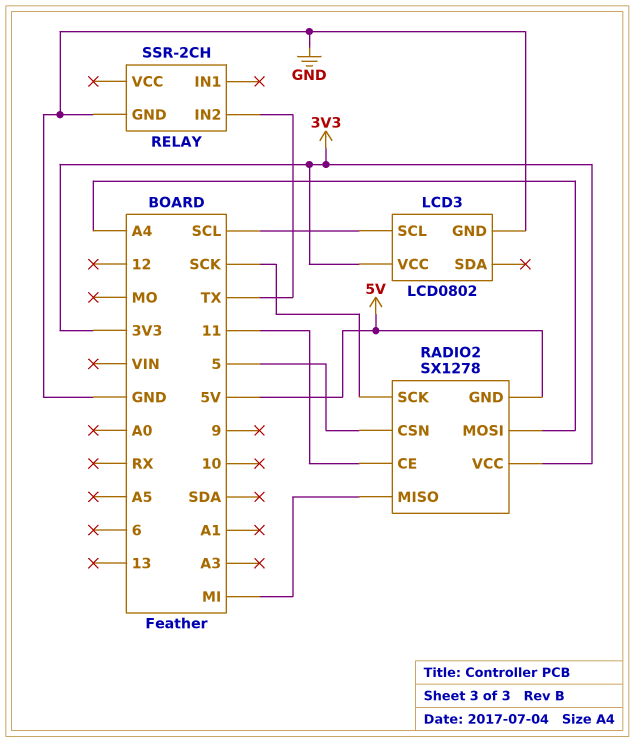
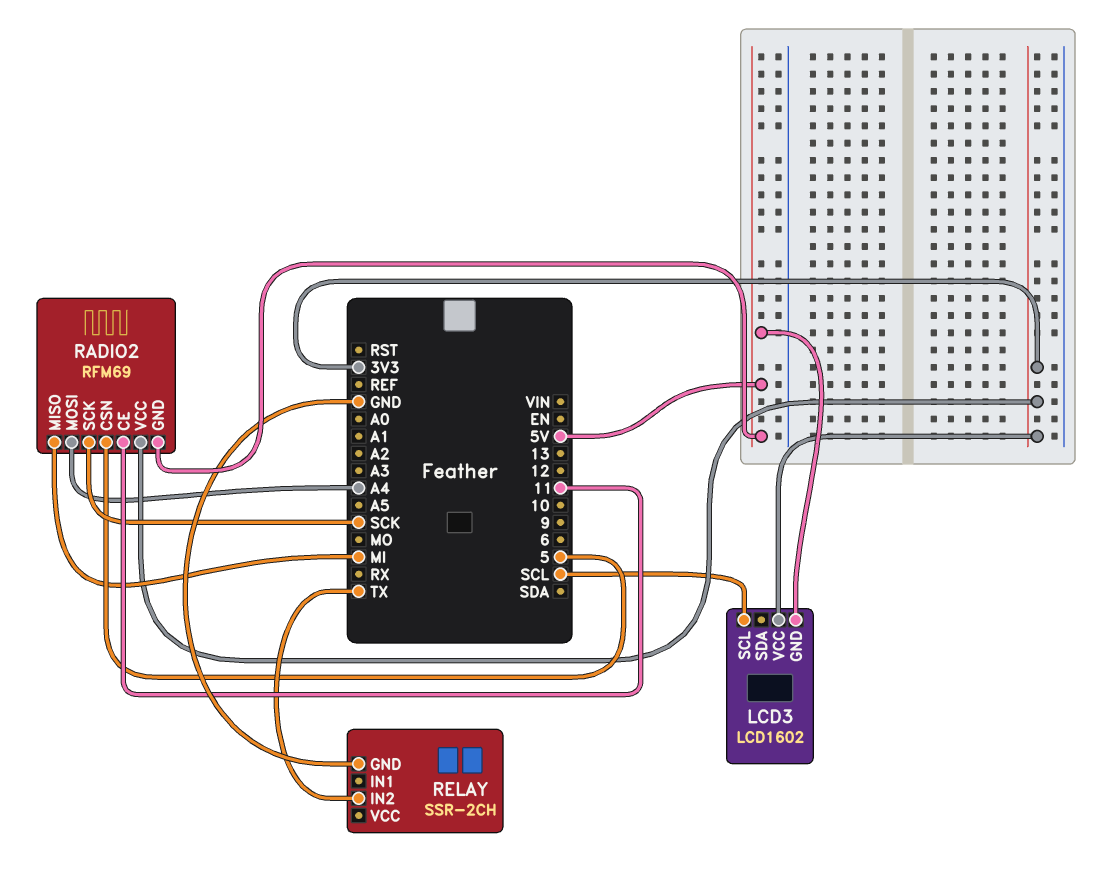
LCD3: LCD0802 -> LCD1602
LCD3 pin GND: GND -> 5V
RADIO2: SX1278 -> RFM69

